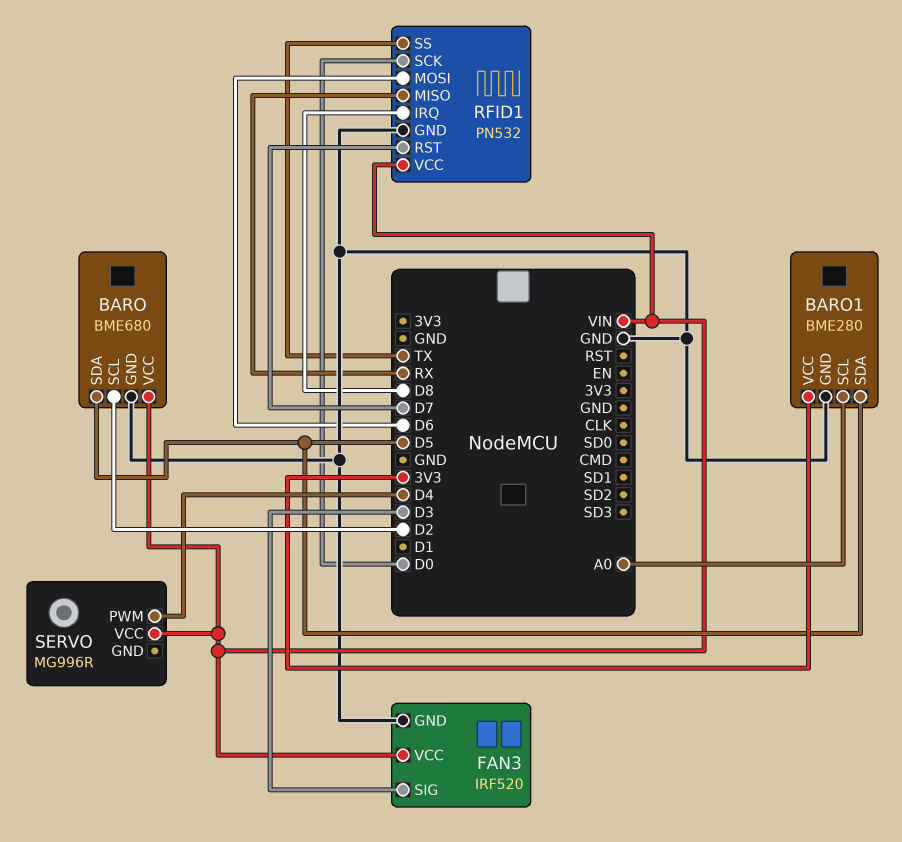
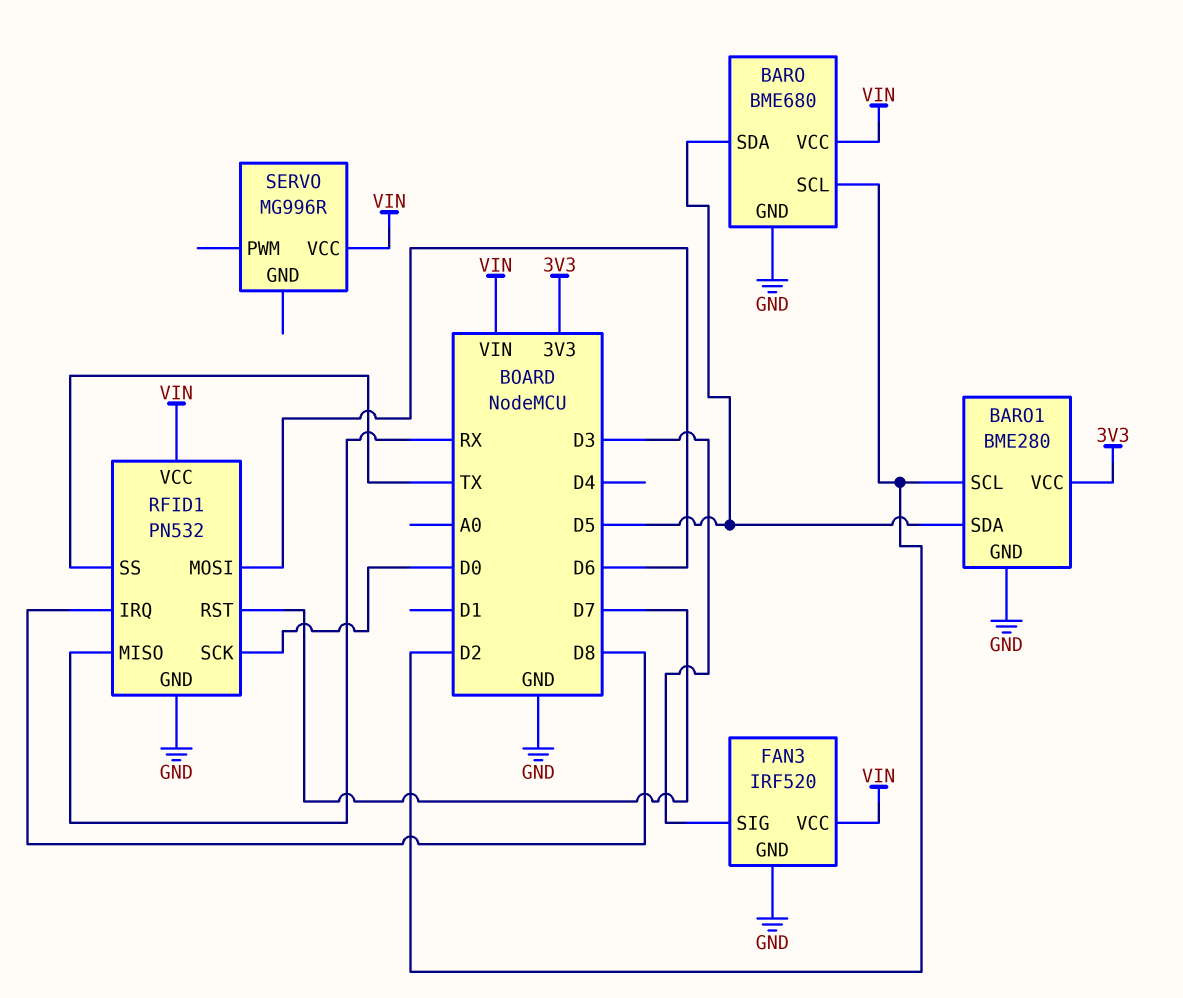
BARO1 pin SCL: A0 -> D2
SERVO pin PWM: D4 -> none

